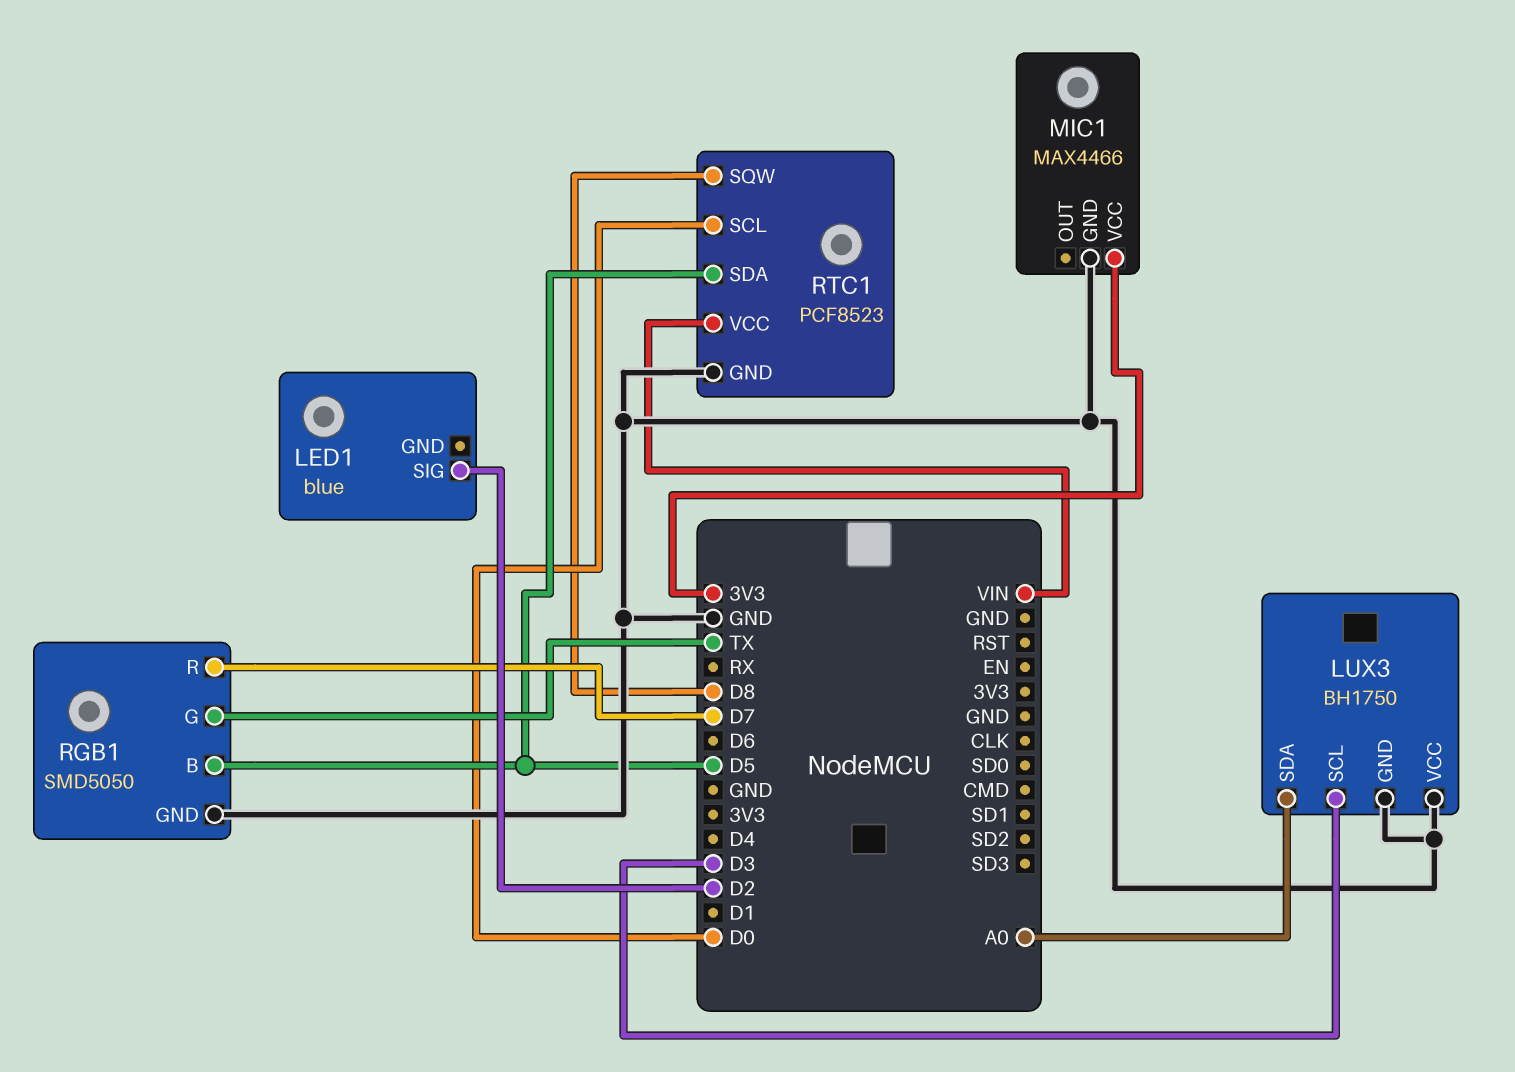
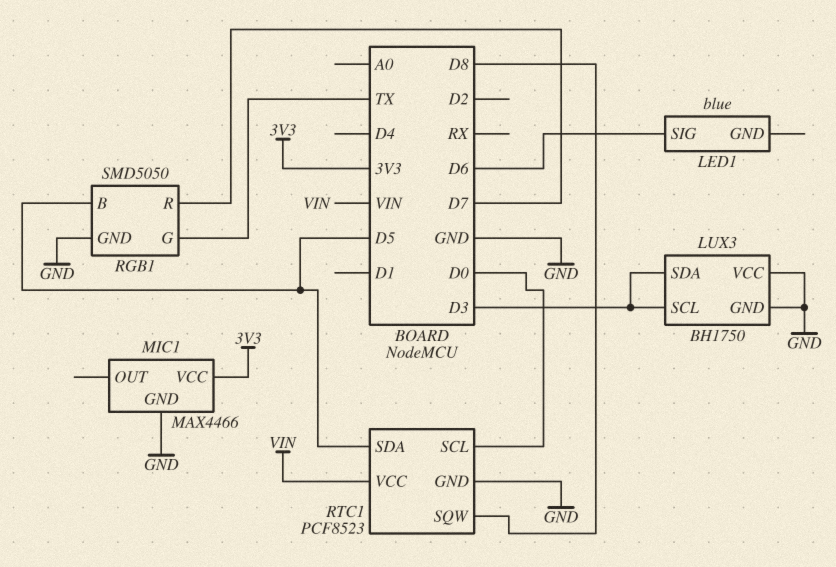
LED1 pin SIG: D2 -> D6
LUX3 pin SDA: A0 -> D3

